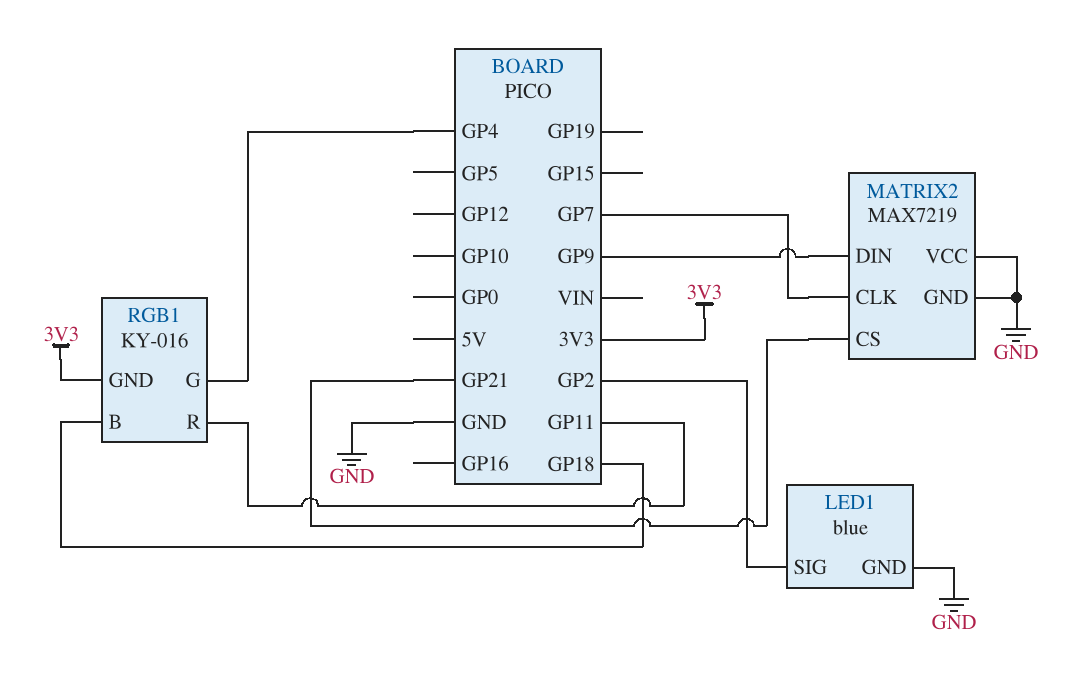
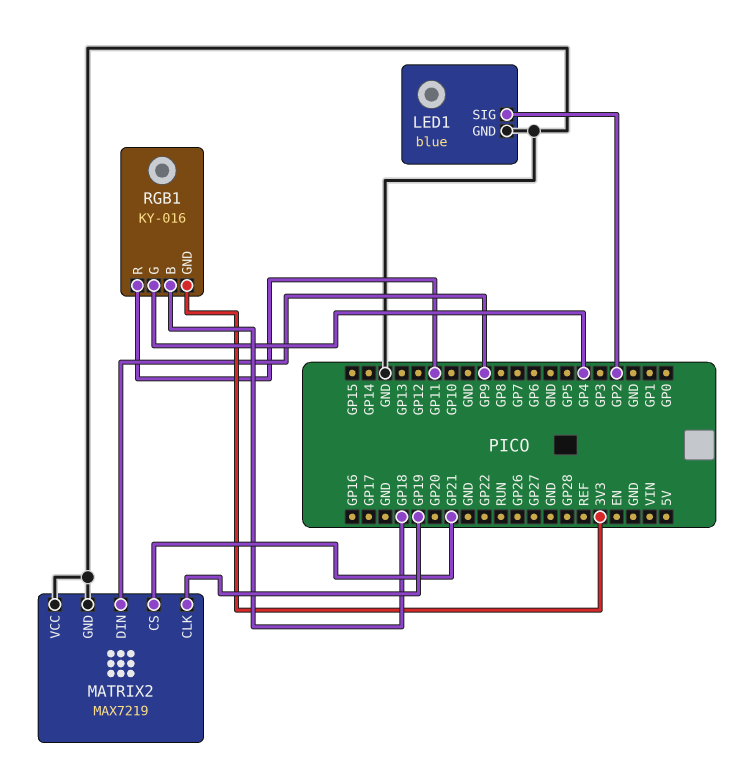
MATRIX2 pin CLK: GP7 -> GP19

